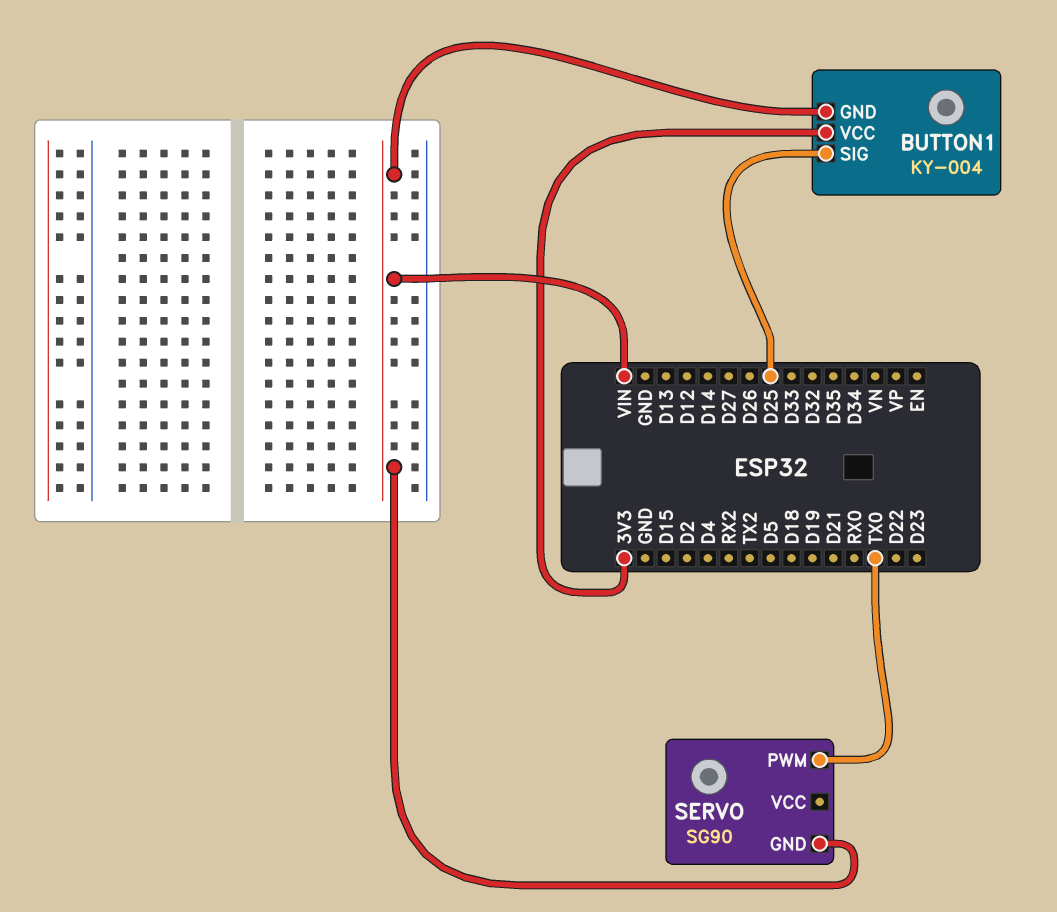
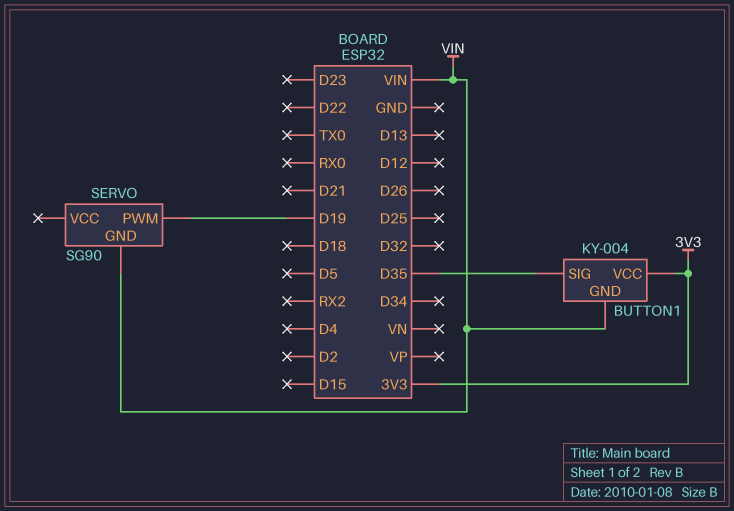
BUTTON1 pin SIG: D25 -> D35
SERVO pin PWM: TX0 -> D19

